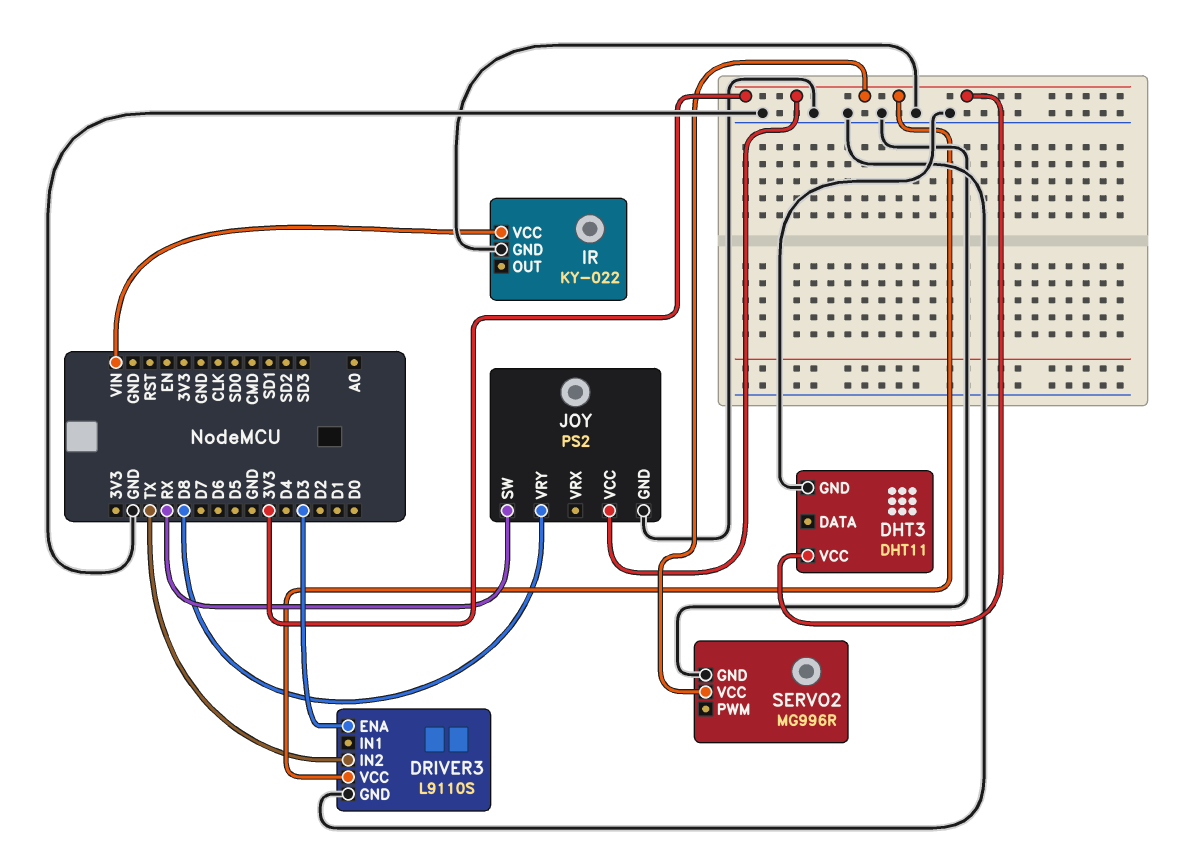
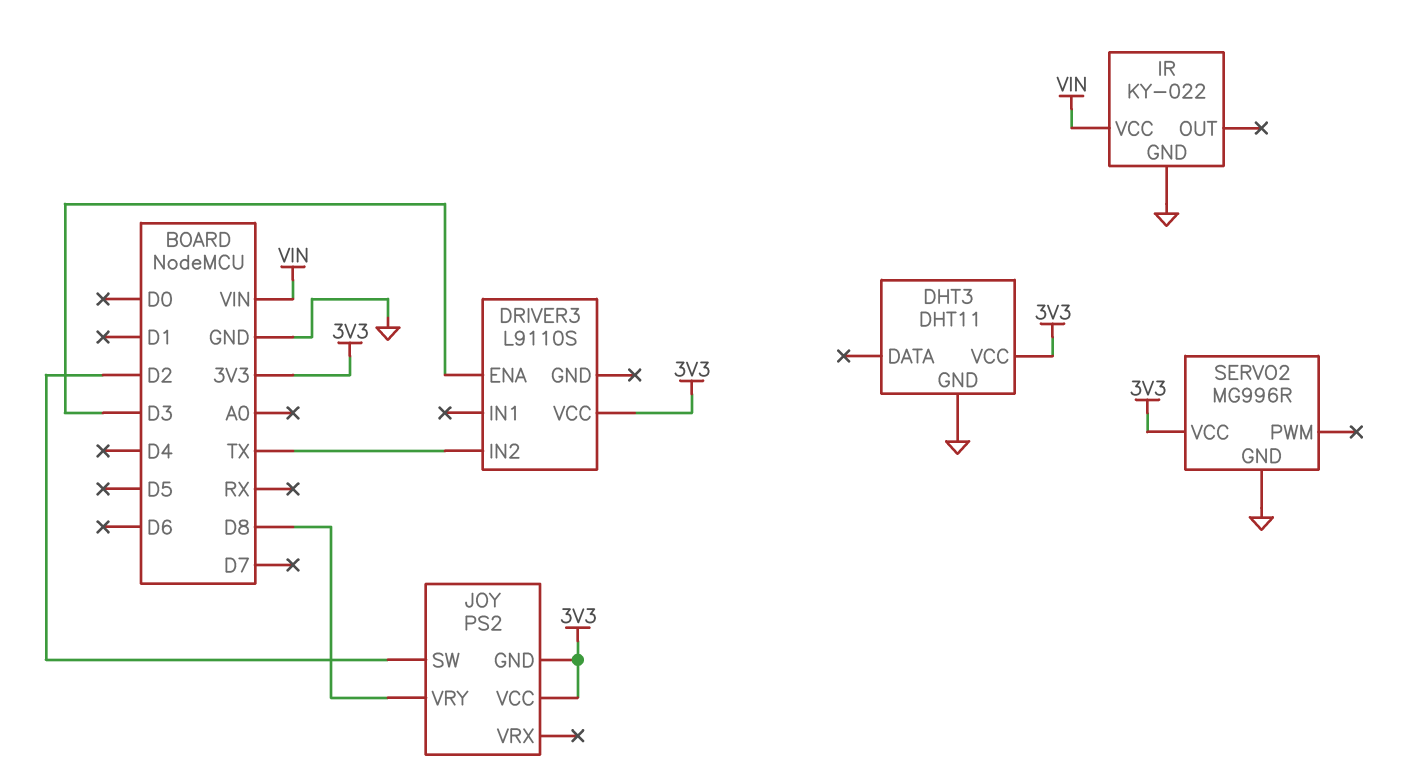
DRIVER3 pin GND: GND -> none
JOY pin GND: GND -> 3V3
JOY pin SW: RX -> D2

